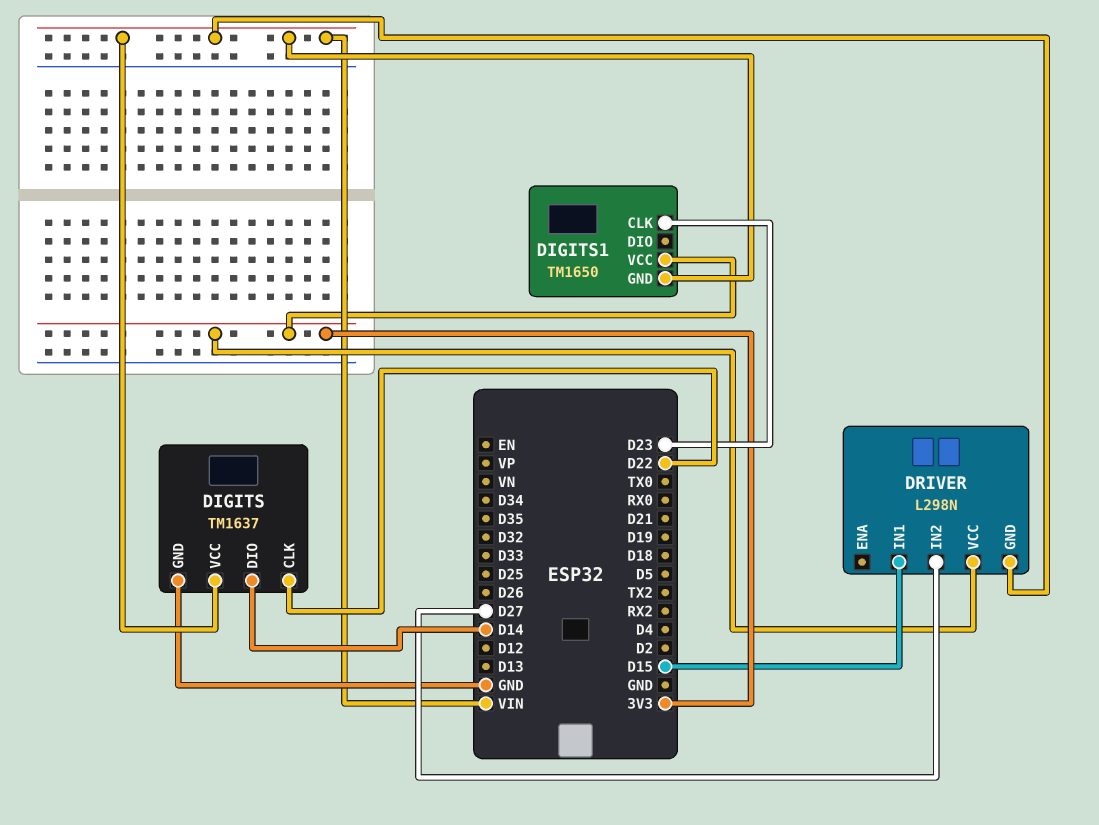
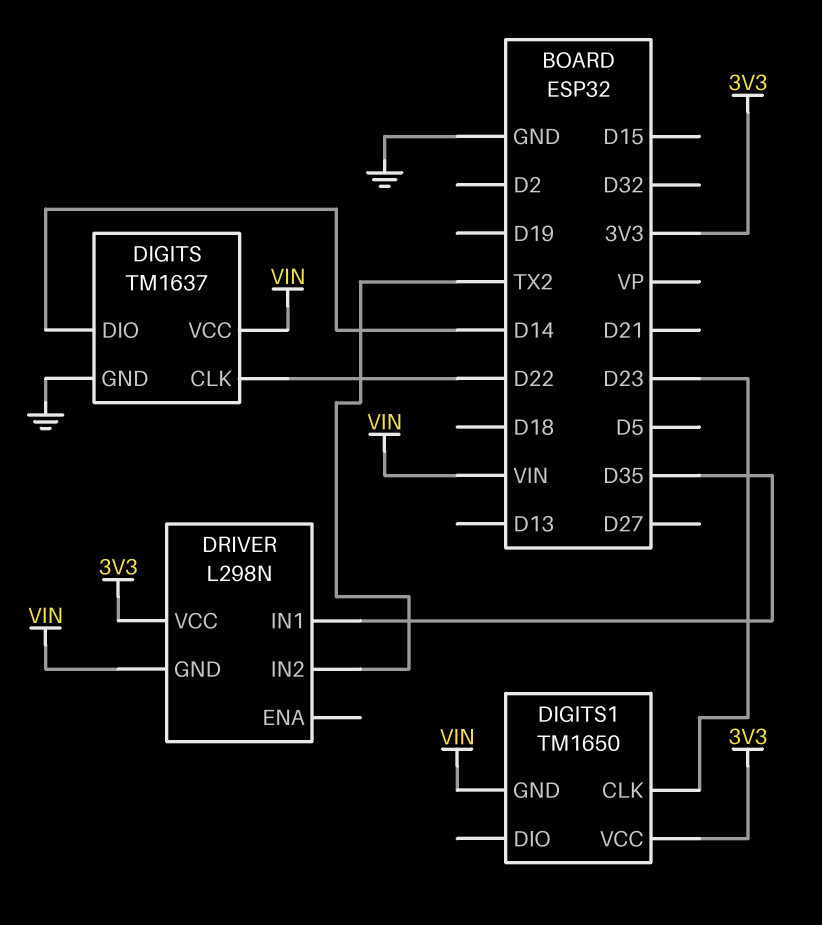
DRIVER pin IN1: D15 -> D35
DRIVER pin IN2: D27 -> TX2

